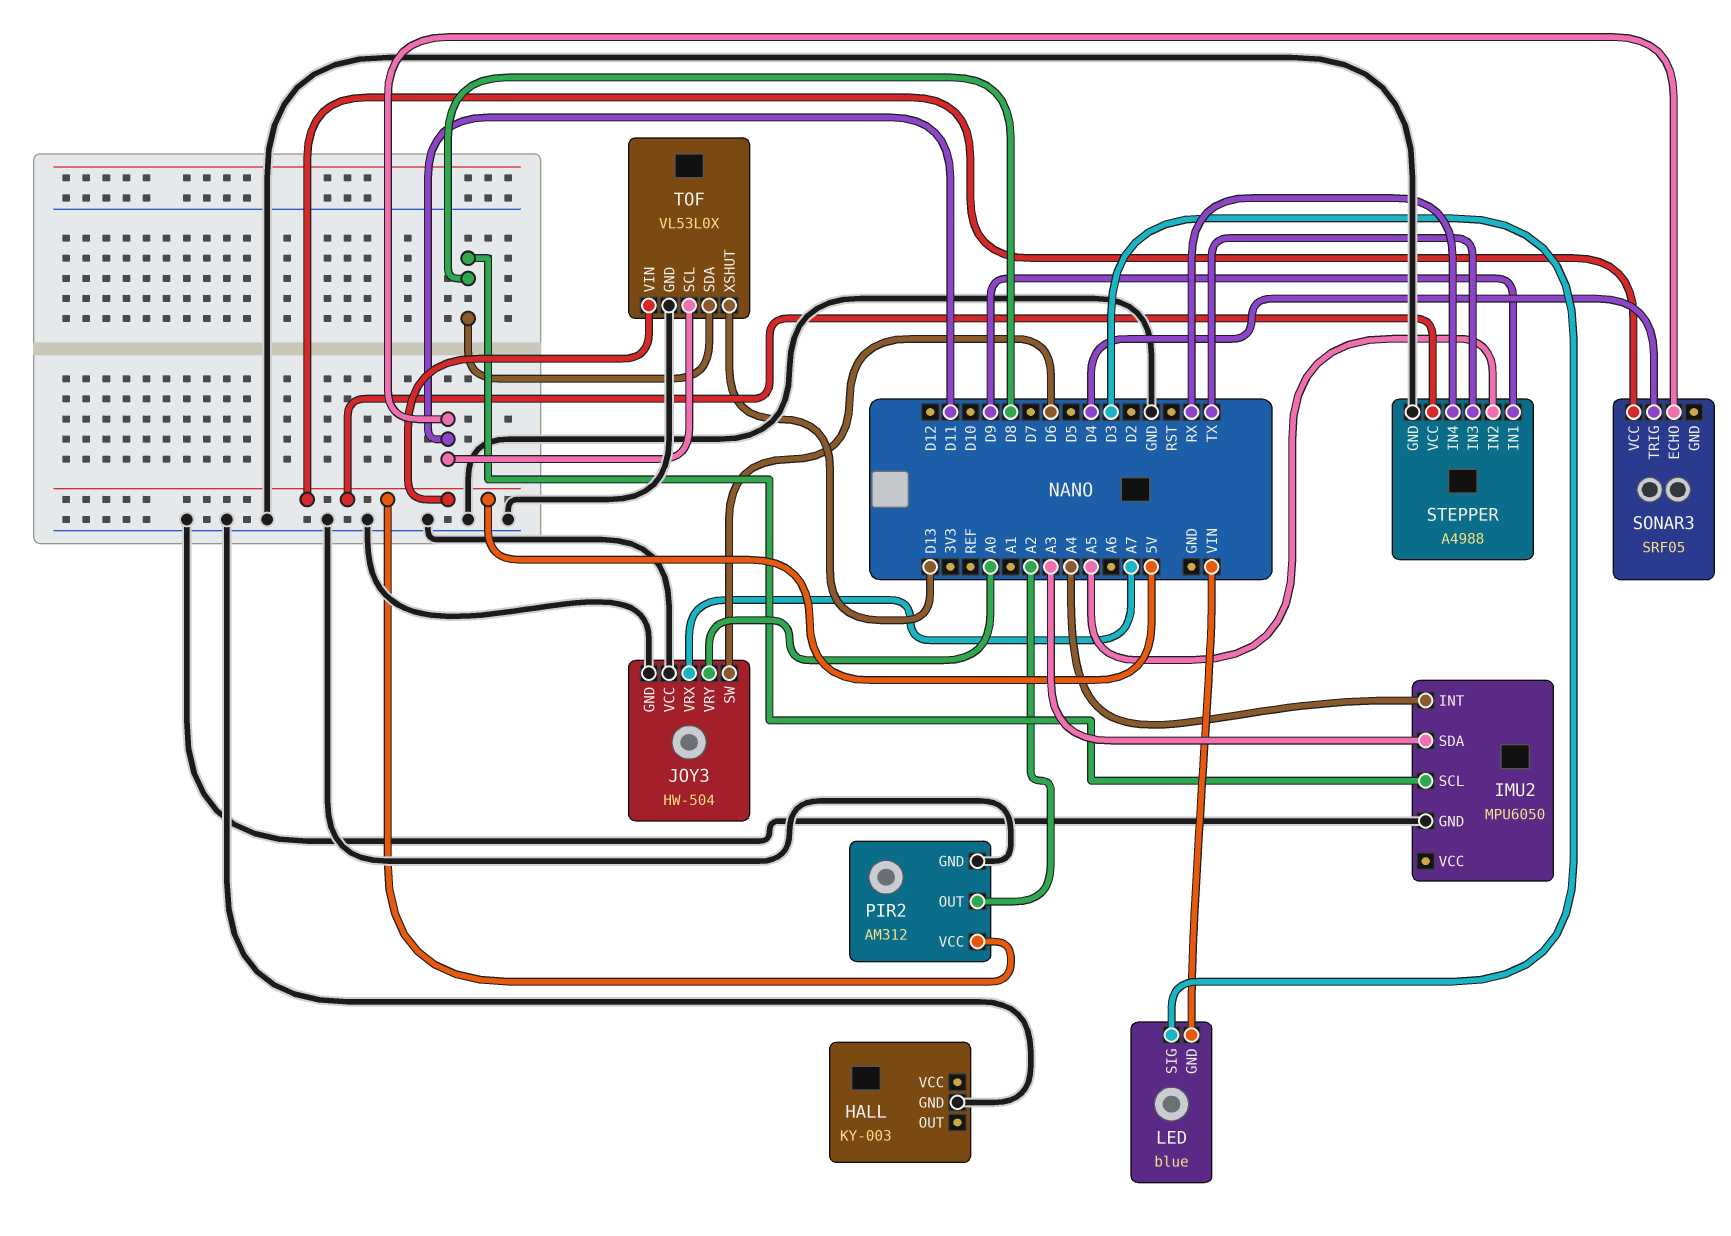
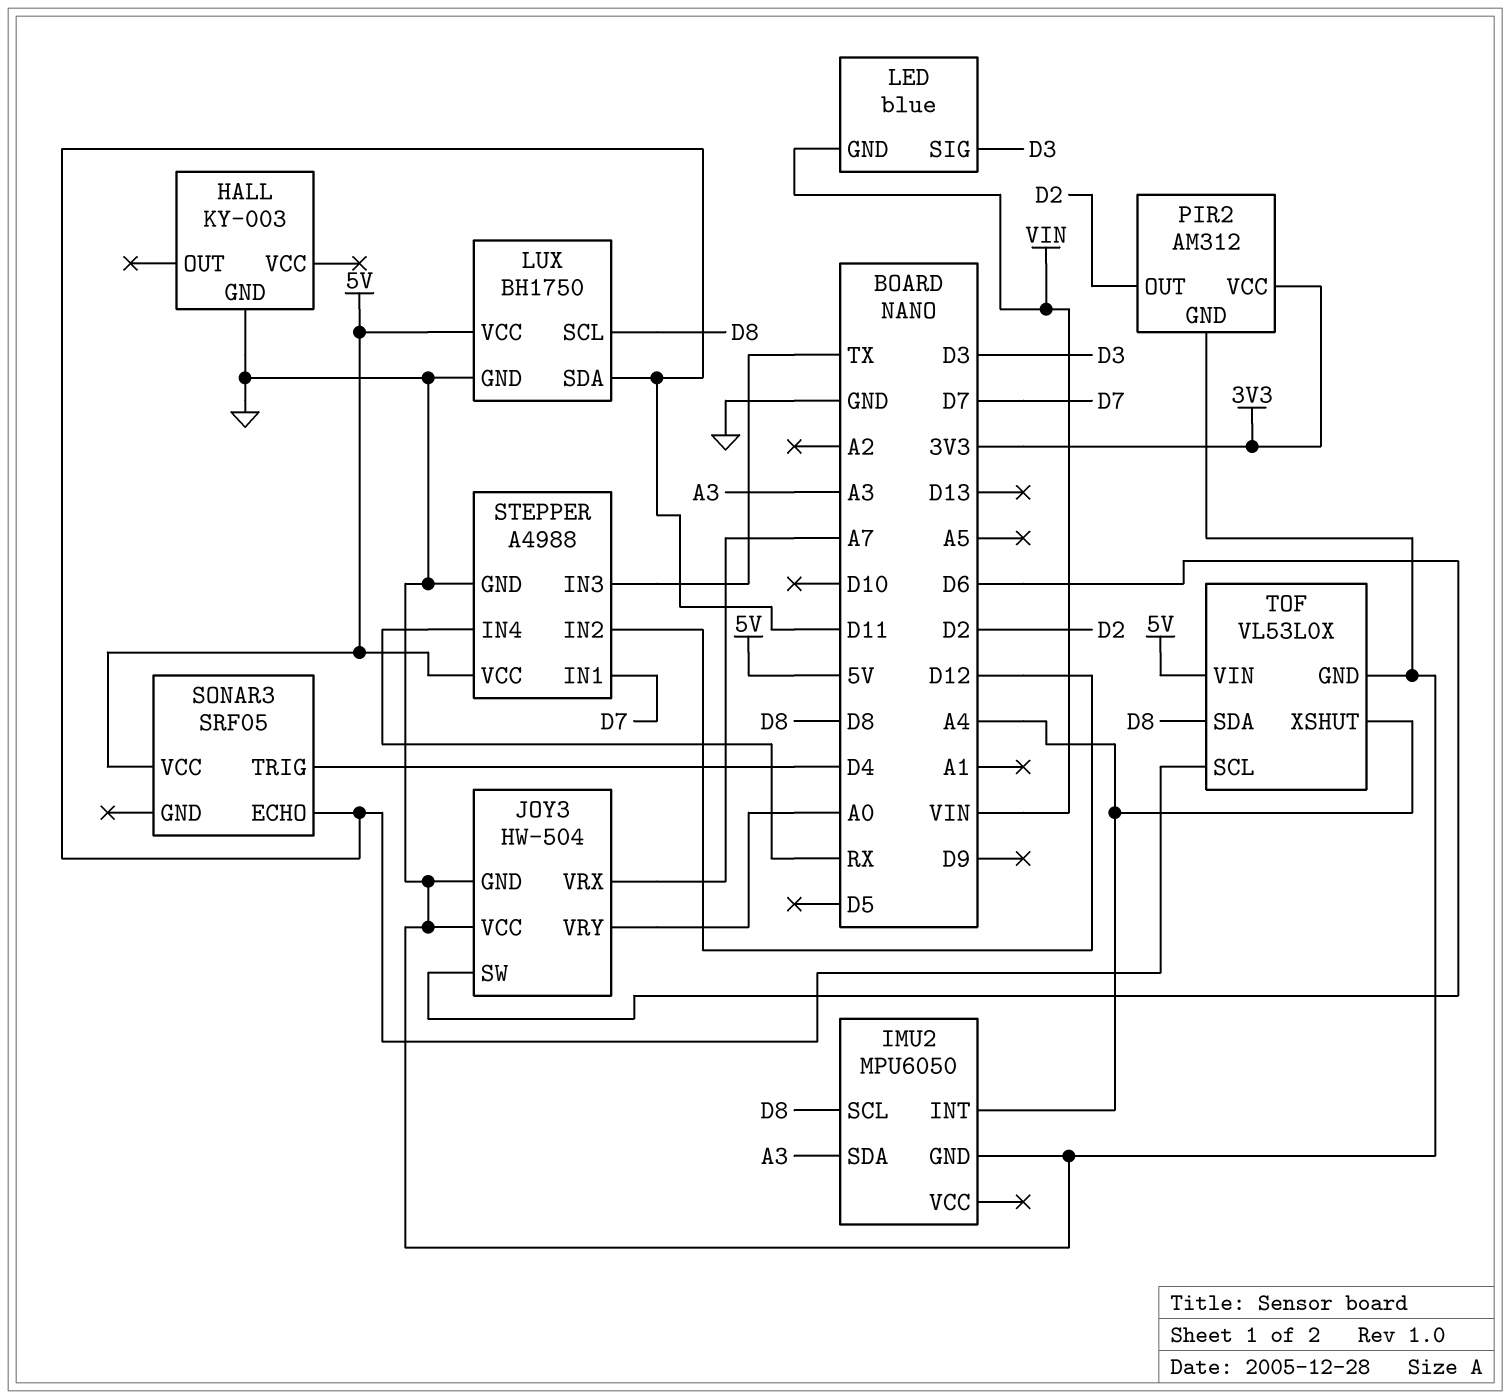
LUX: none -> BH1750
LUX pin GND: none -> GND
LUX pin SCL: none -> D8
LUX pin SDA: none -> D11
LUX pin VCC: none -> 5V
PIR2 pin OUT: A2 -> D2
PIR2 pin VCC: 5V -> 3V3
STEPPER pin IN1: D9 -> D7
STEPPER pin IN2: A5 -> D12
TOF pin XSHUT: D13 -> A4

